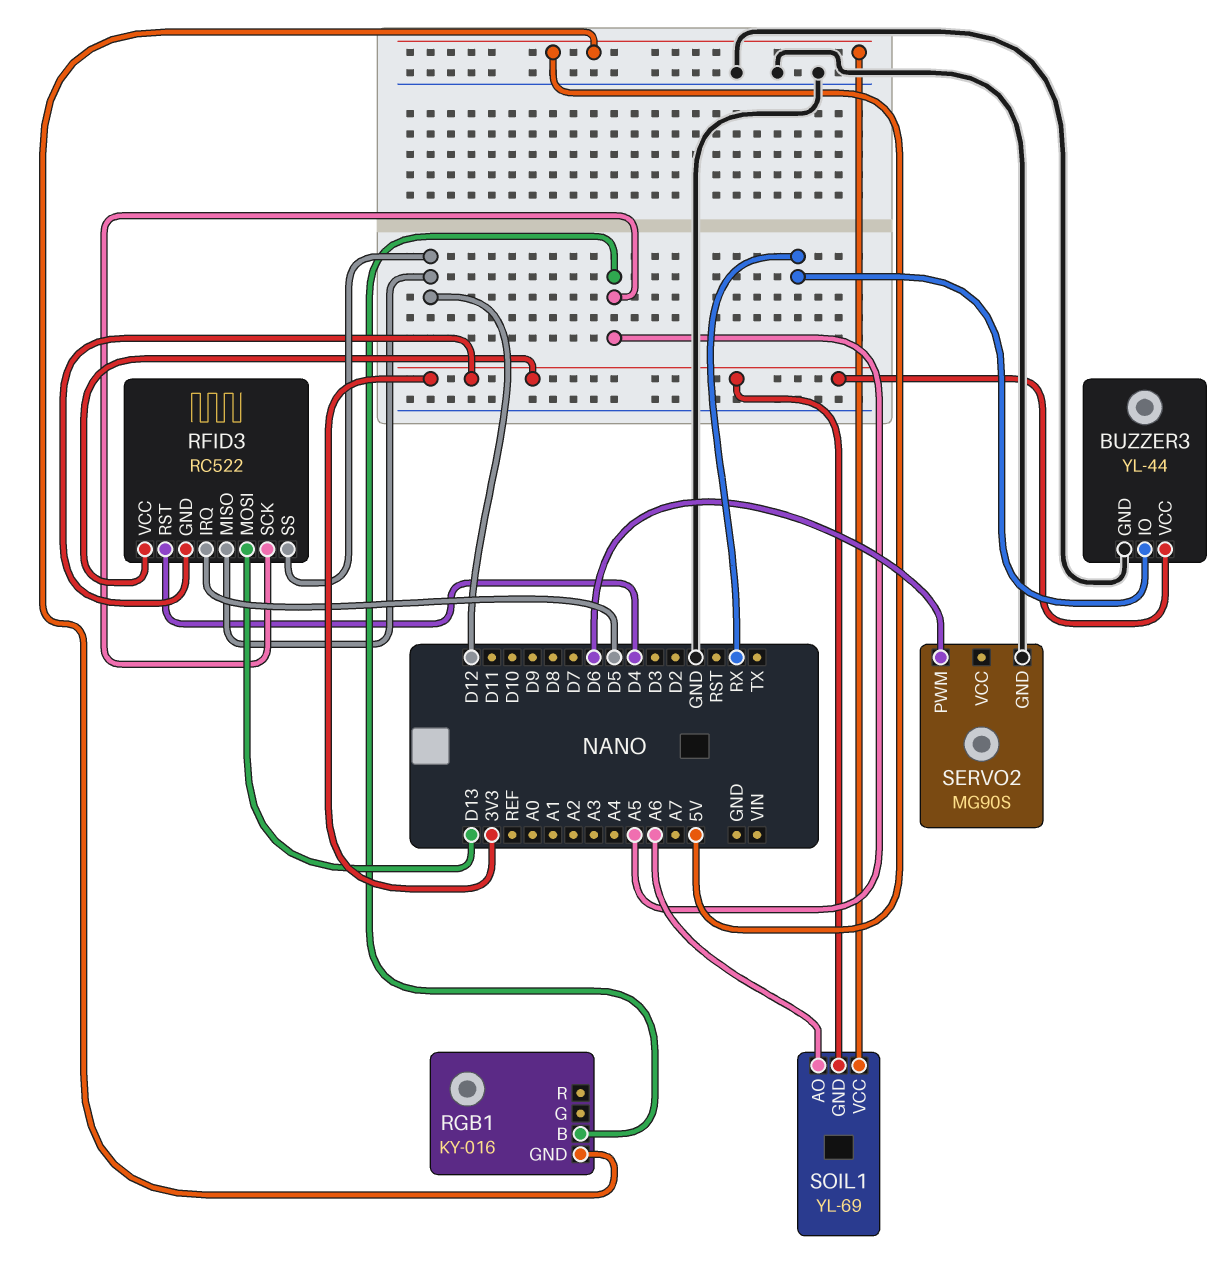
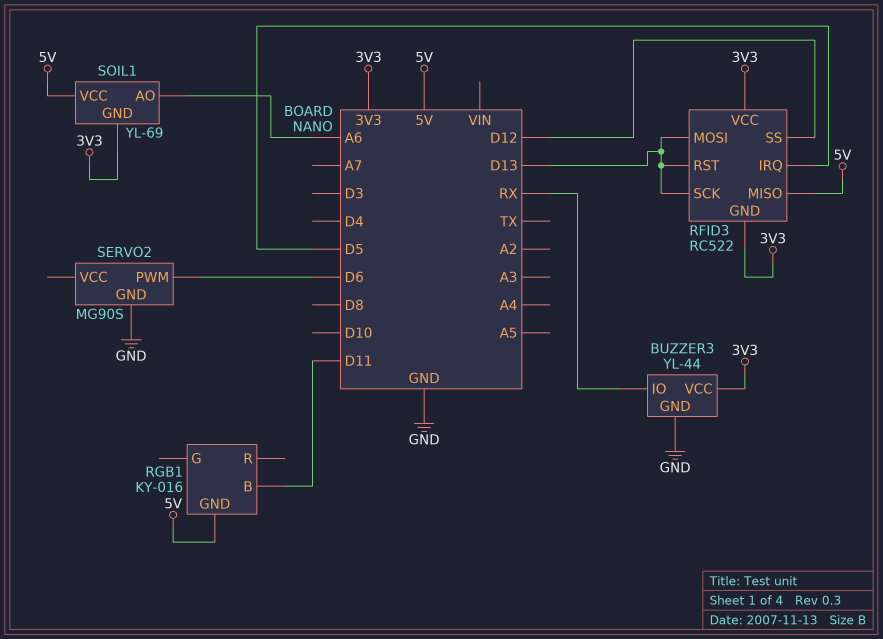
RFID3 pin MISO: D12 -> 5V
RFID3 pin RST: D4 -> D13
RFID3 pin SCK: A5 -> D13
RGB1 pin B: A5 -> D11

